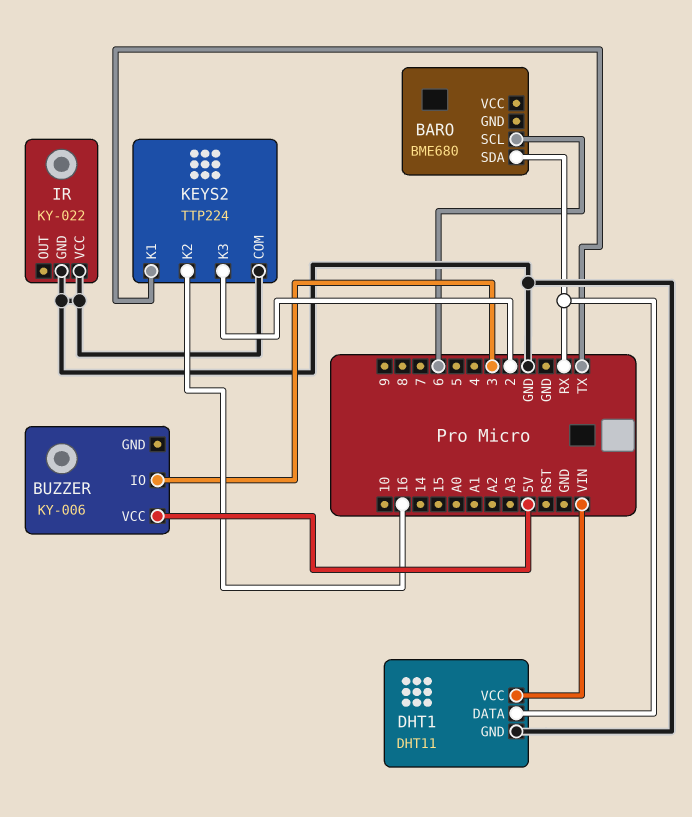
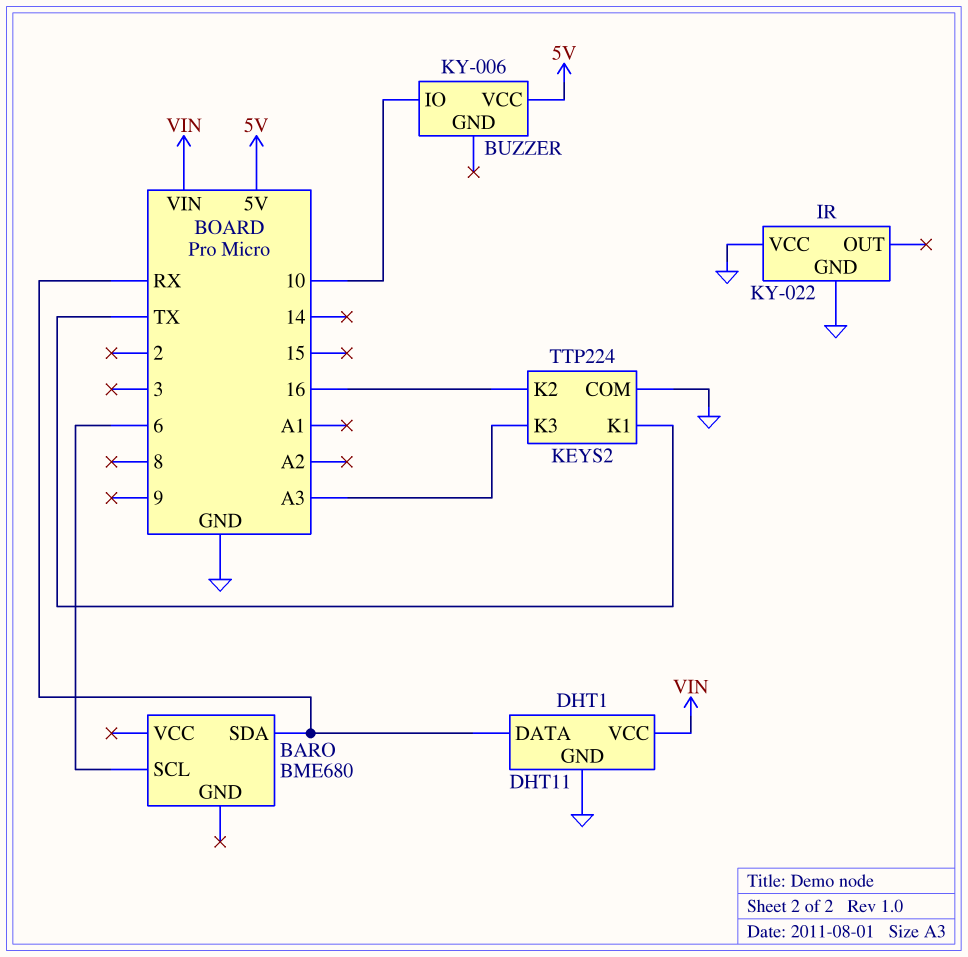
BUZZER pin IO: 3 -> 10
KEYS2 pin K3: 2 -> A3

